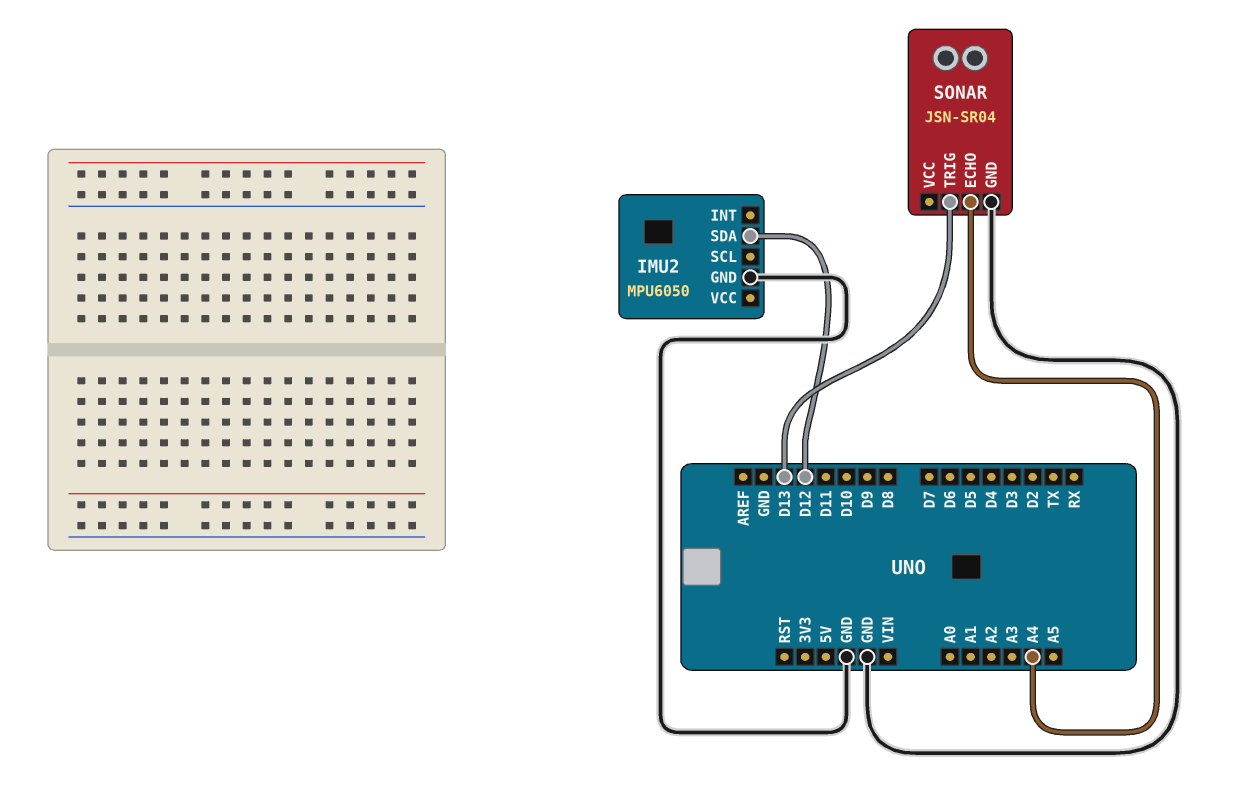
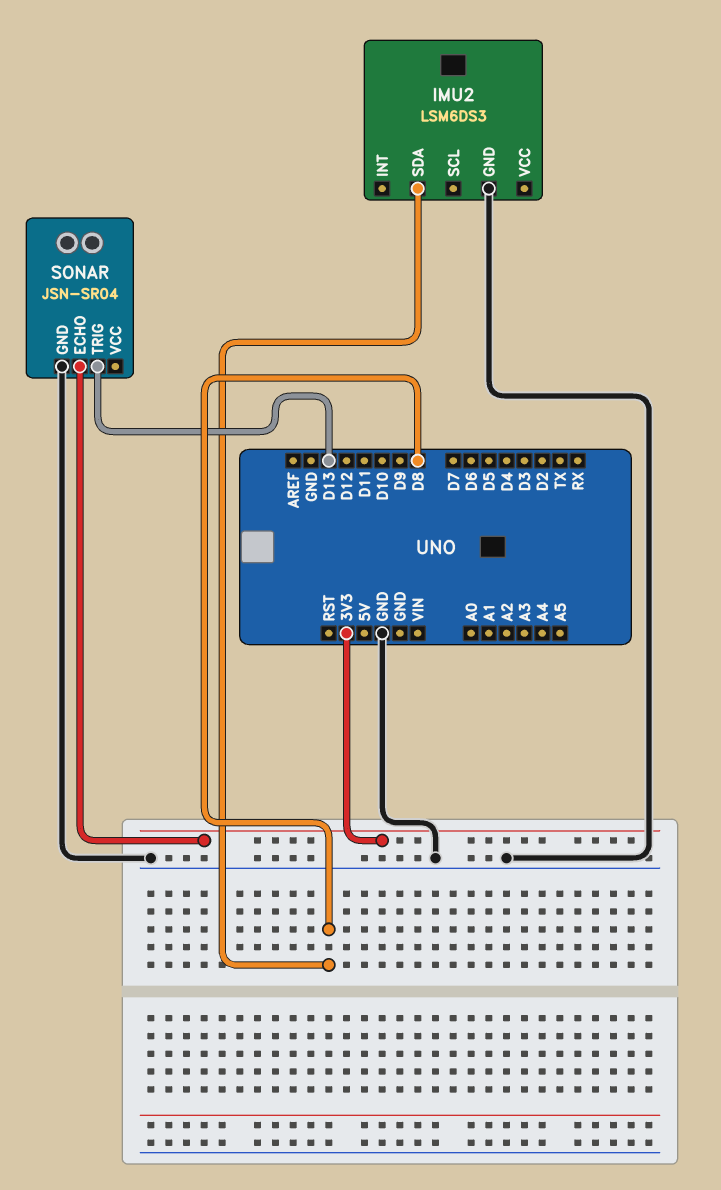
IMU2: MPU6050 -> LSM6DS3
IMU2 pin SDA: D12 -> D8
SONAR pin ECHO: A4 -> 3V3

